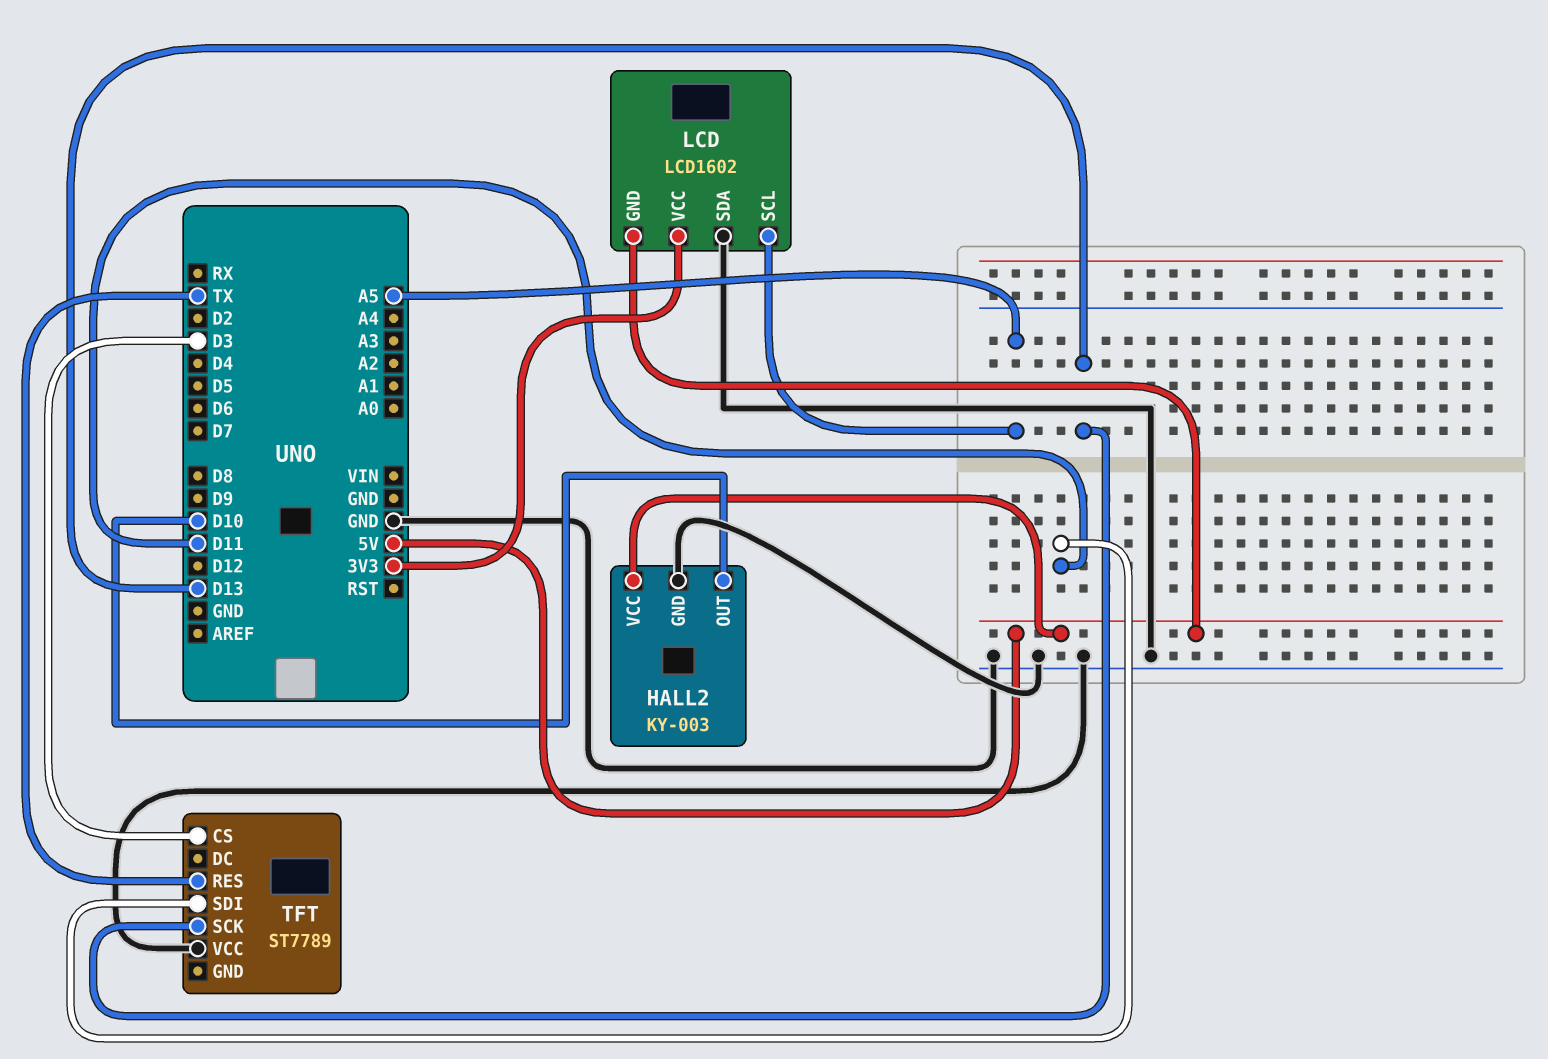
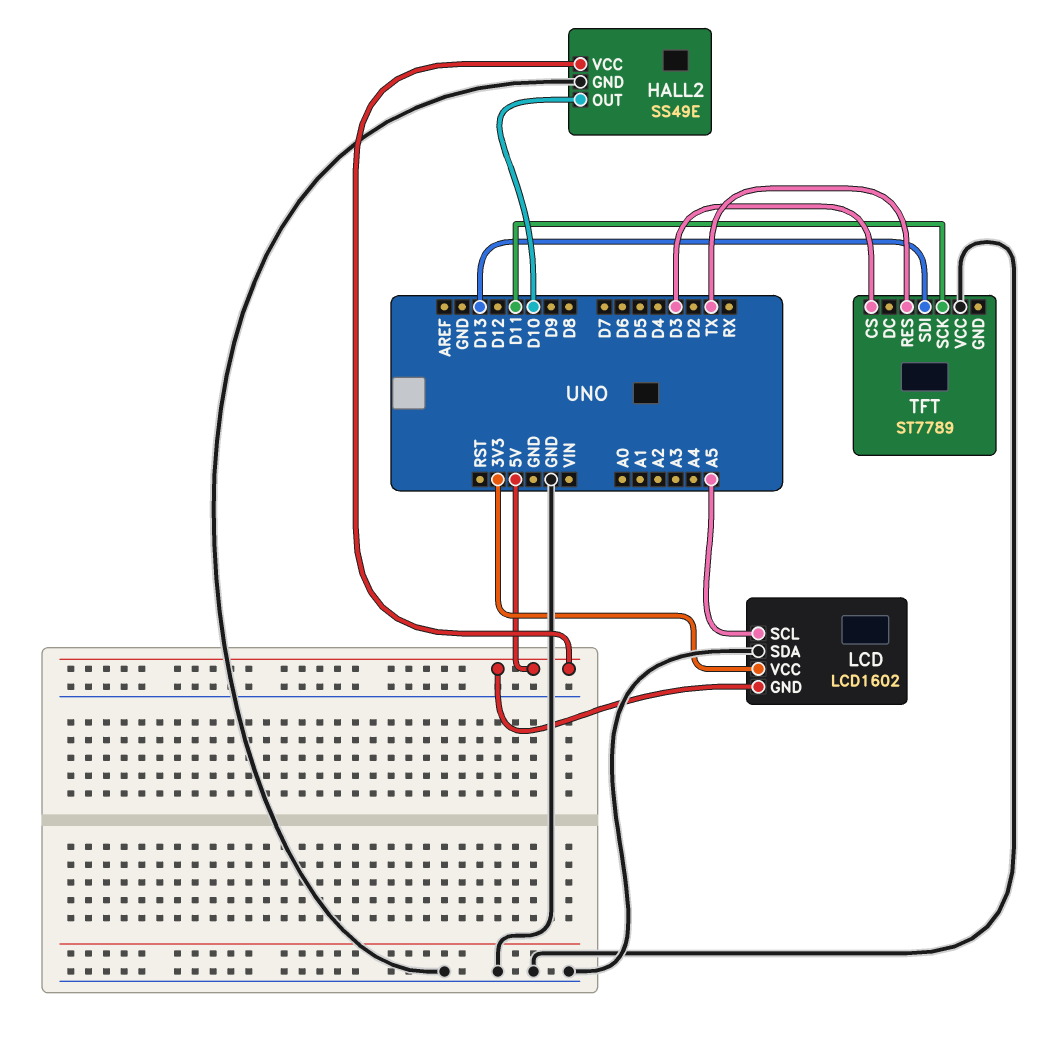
HALL2: KY-003 -> SS49E
TFT pin SCK: D13 -> D11
TFT pin SDI: D11 -> D13

